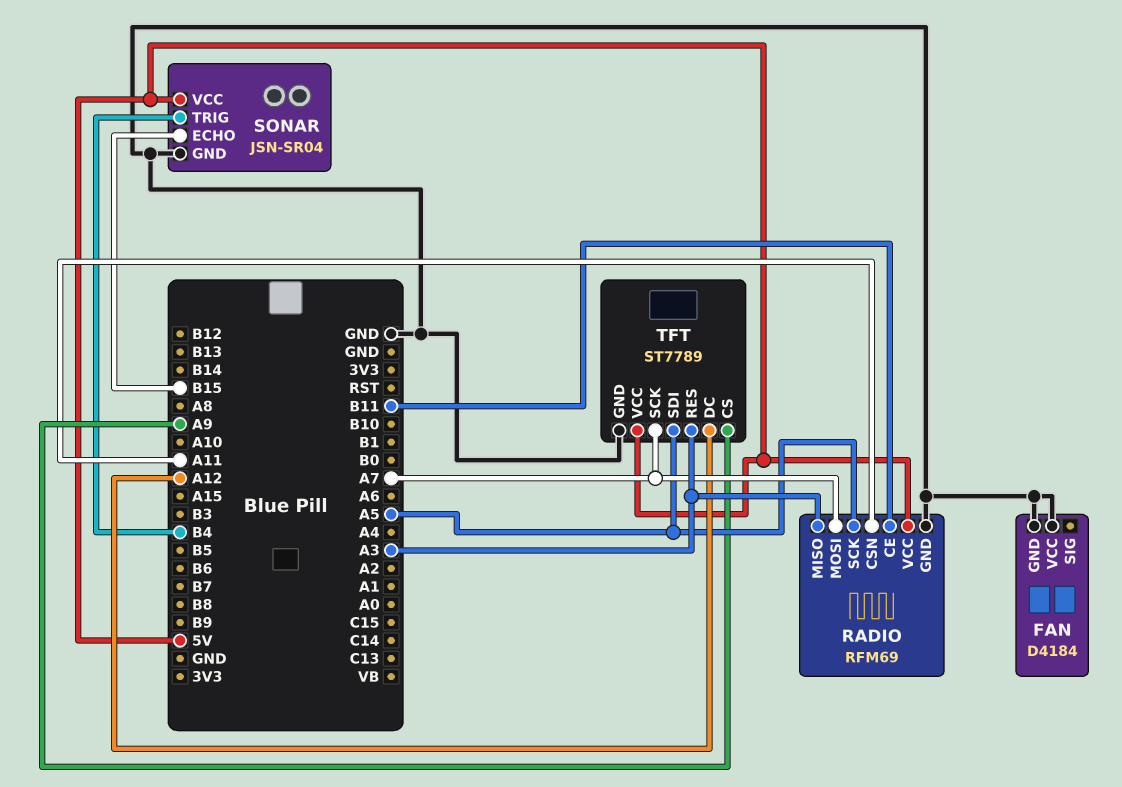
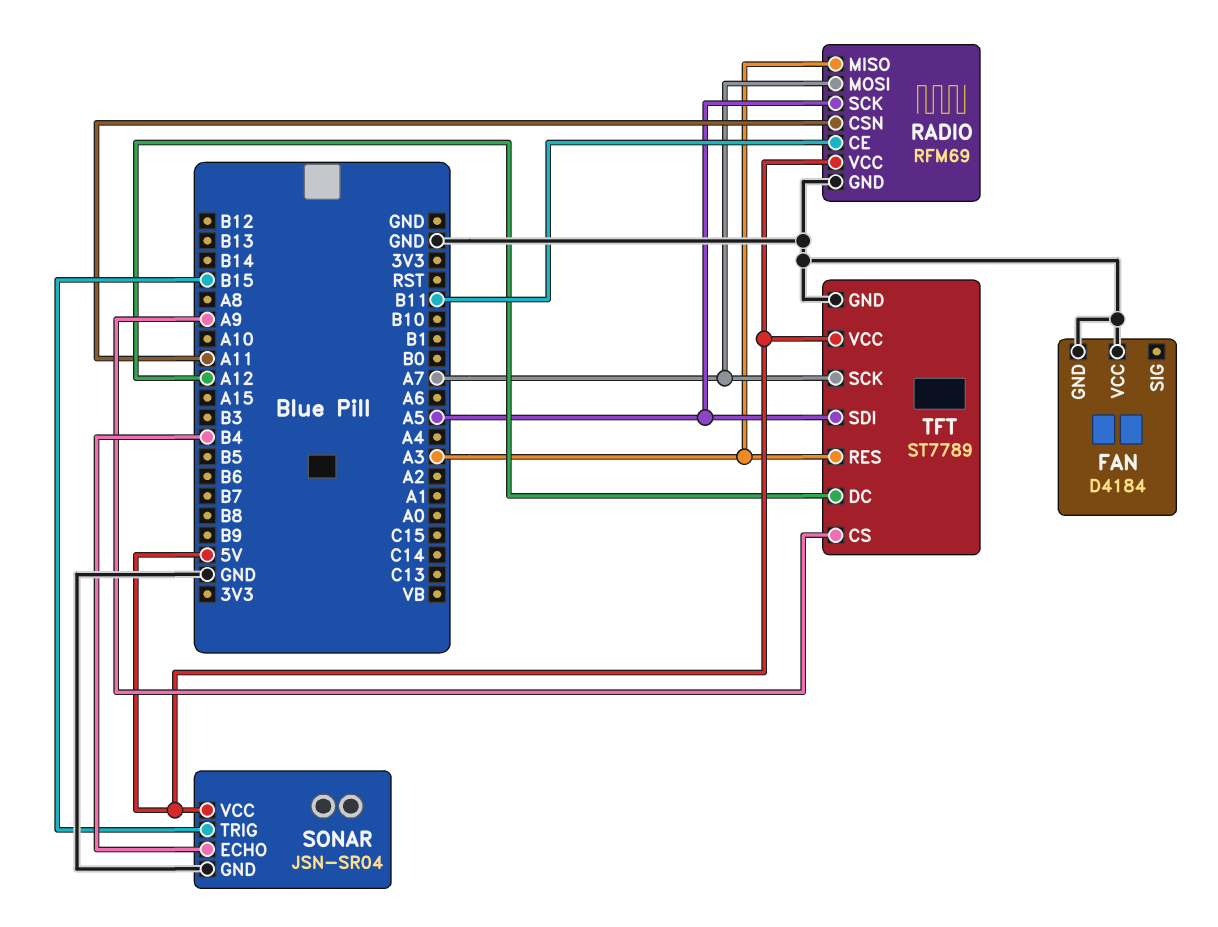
SONAR pin ECHO: B15 -> B4
SONAR pin TRIG: B4 -> B15

